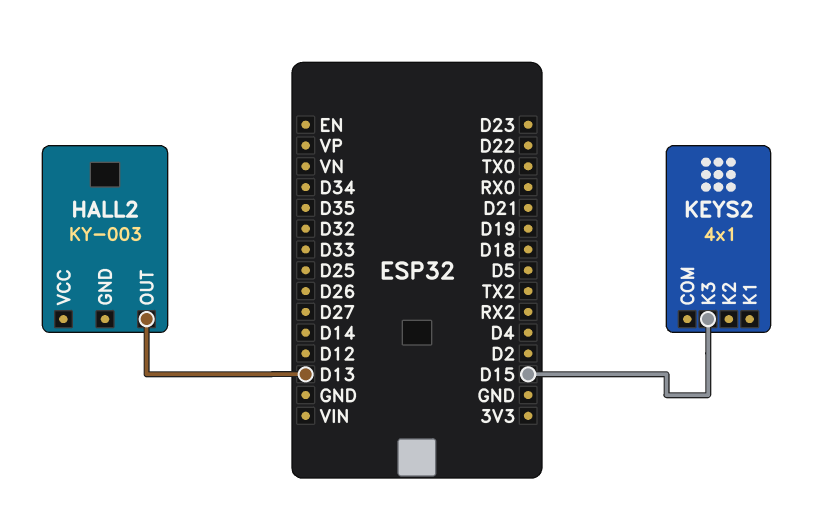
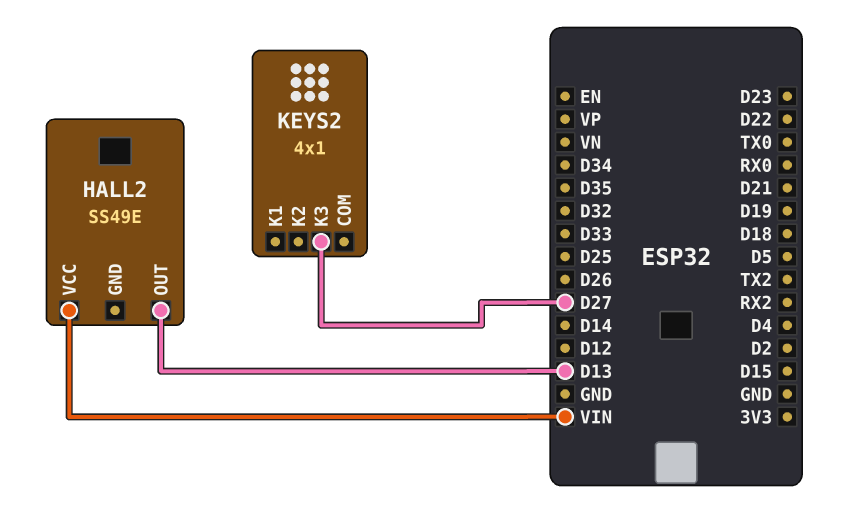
HALL2: KY-003 -> SS49E
HALL2 pin VCC: none -> VIN
KEYS2 pin K3: D15 -> D27

